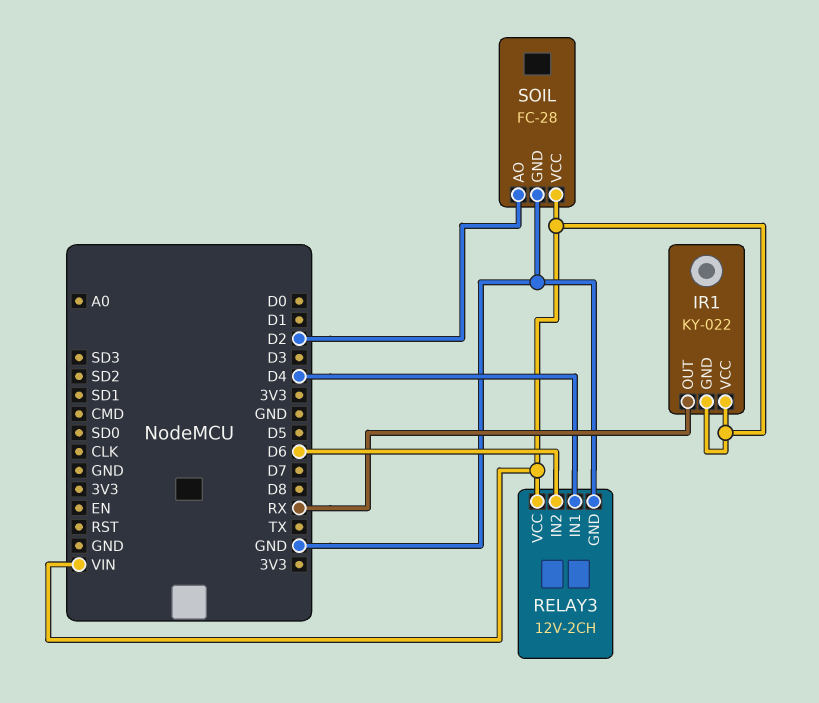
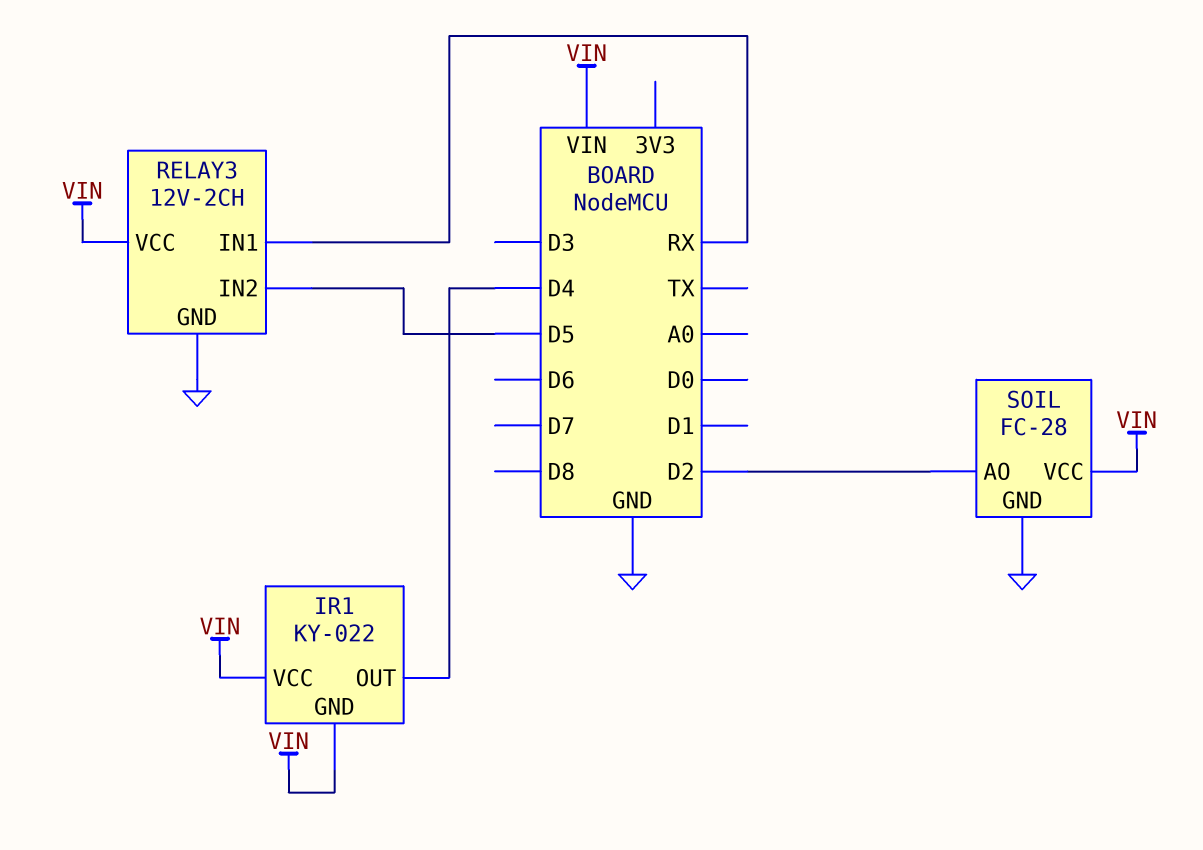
IR1 pin OUT: RX -> D4
RELAY3 pin IN1: D4 -> RX
RELAY3 pin IN2: D6 -> D5

